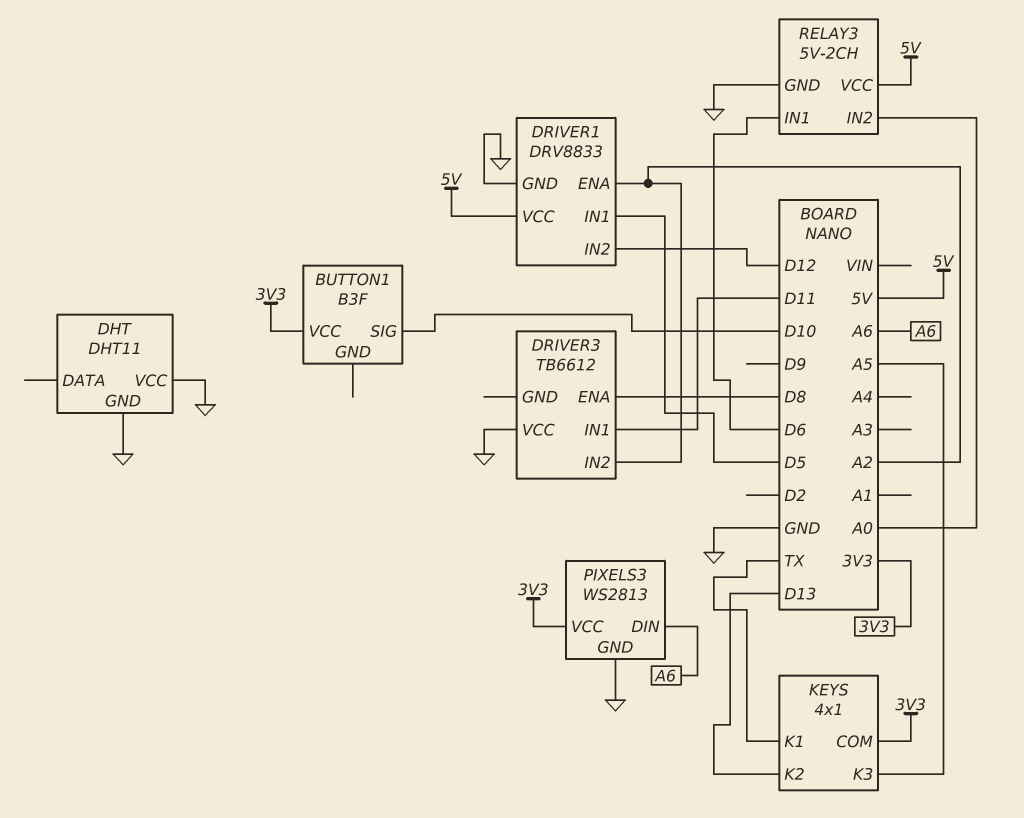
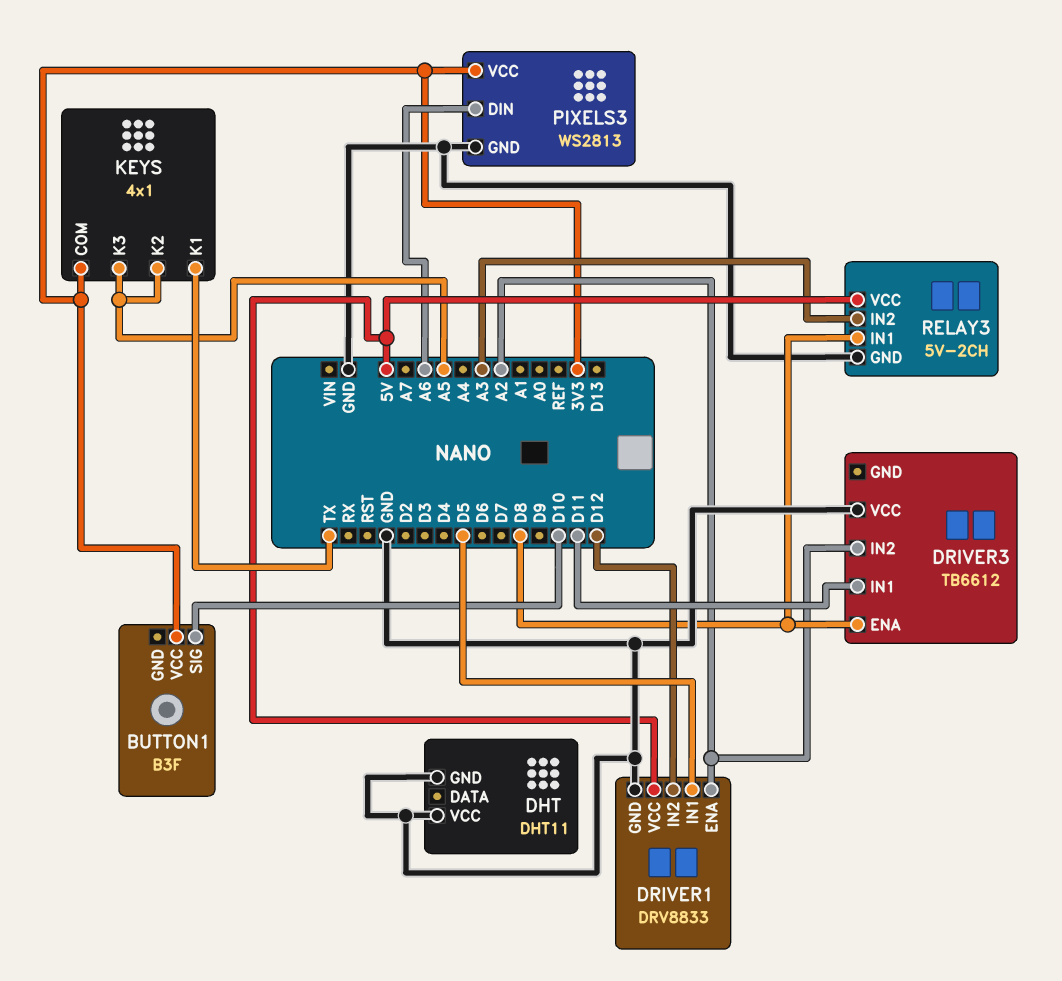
KEYS pin K2: D13 -> A5
RELAY3 pin IN1: D6 -> D8
RELAY3 pin IN2: A0 -> A3

